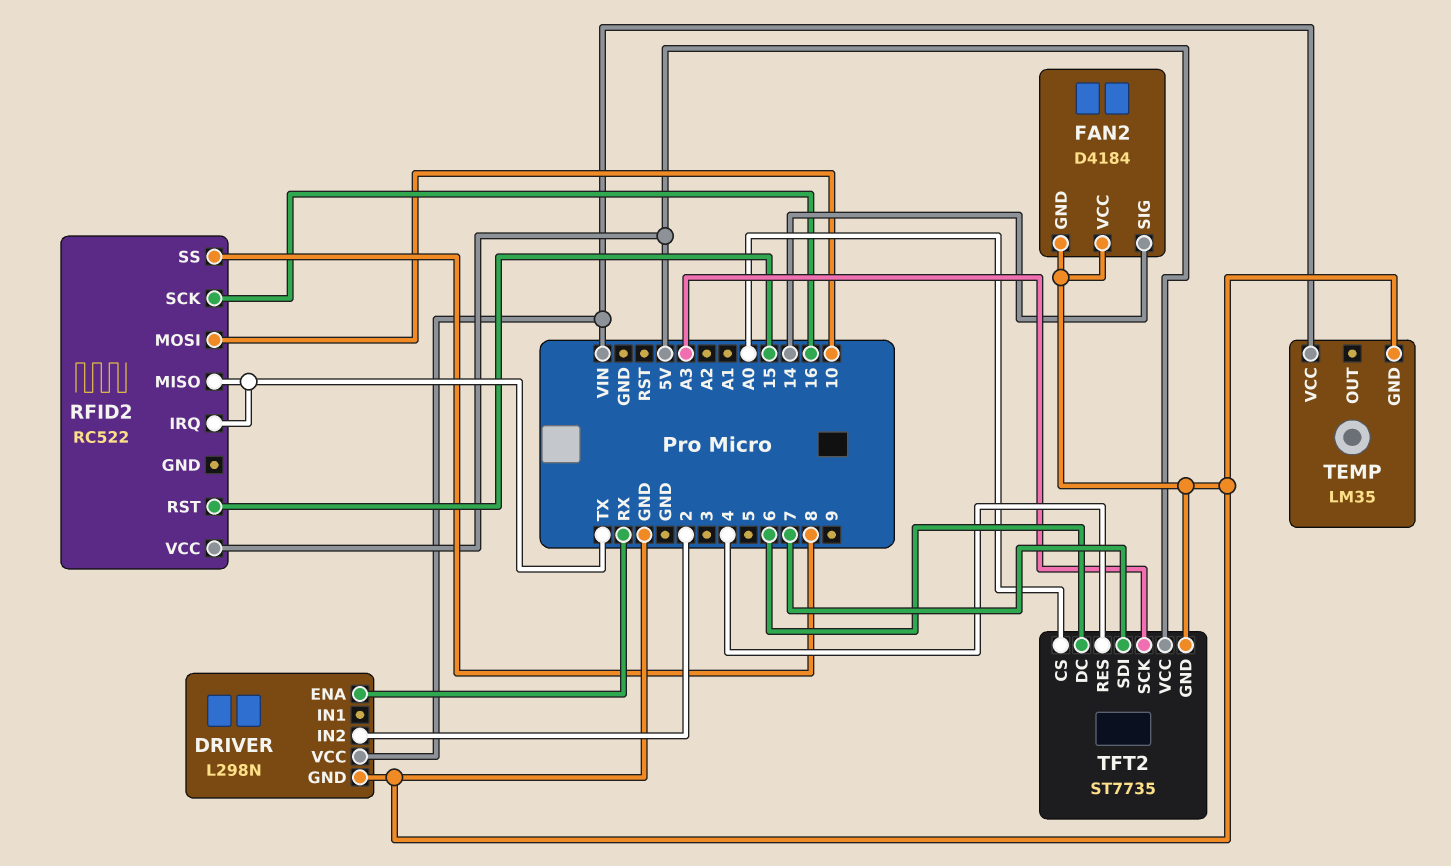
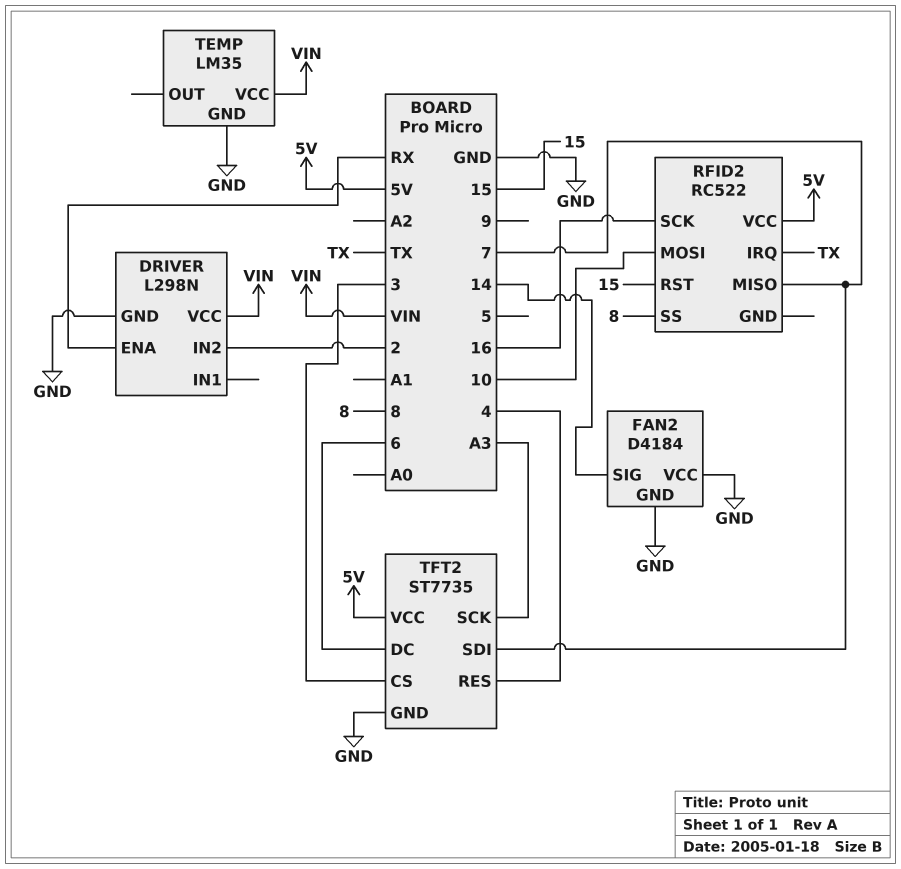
RFID2 pin MISO: TX -> 7
TFT2 pin CS: A0 -> 3

